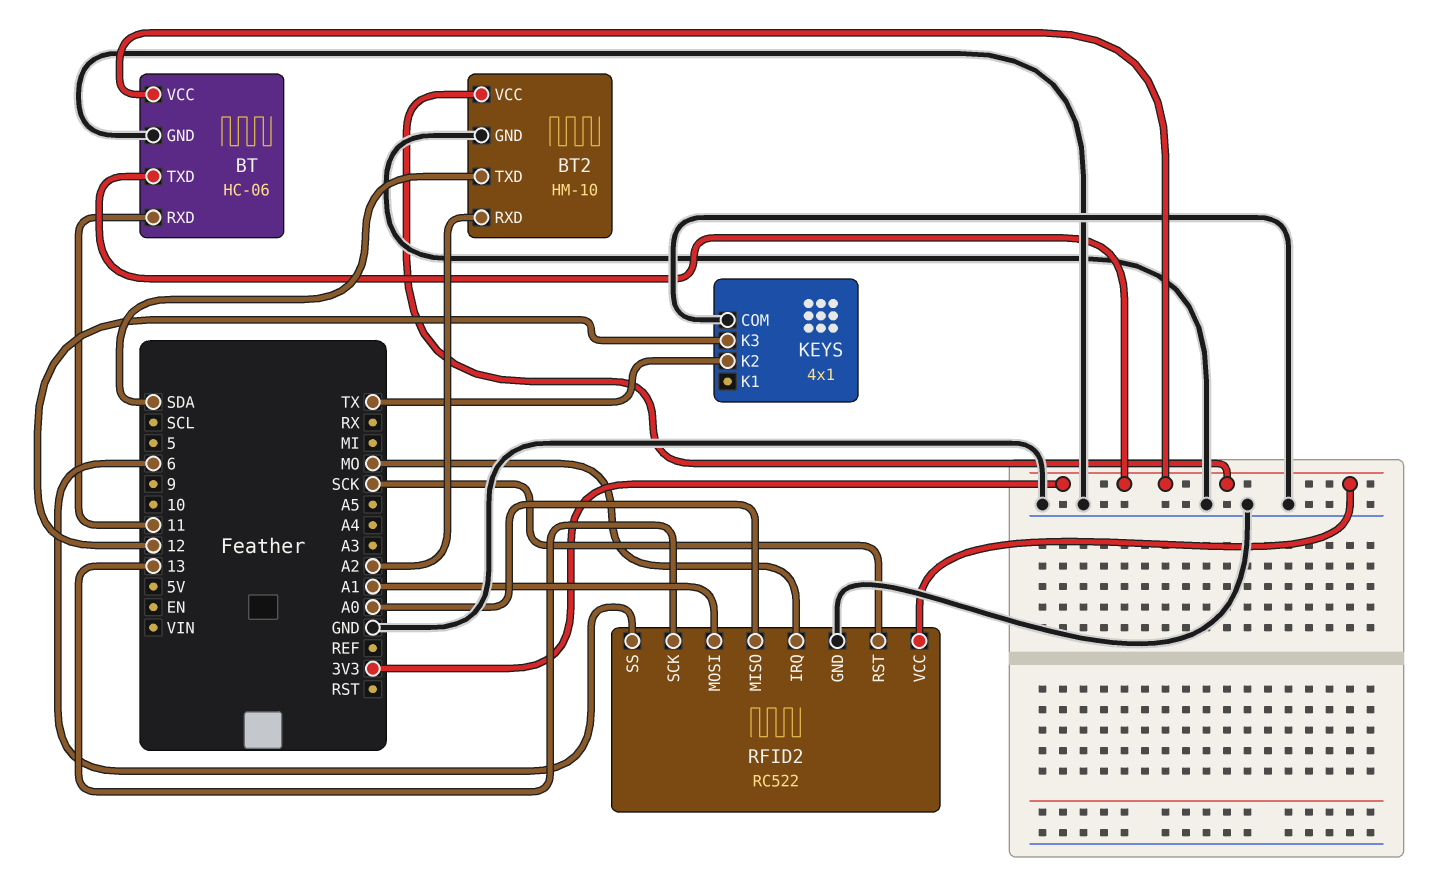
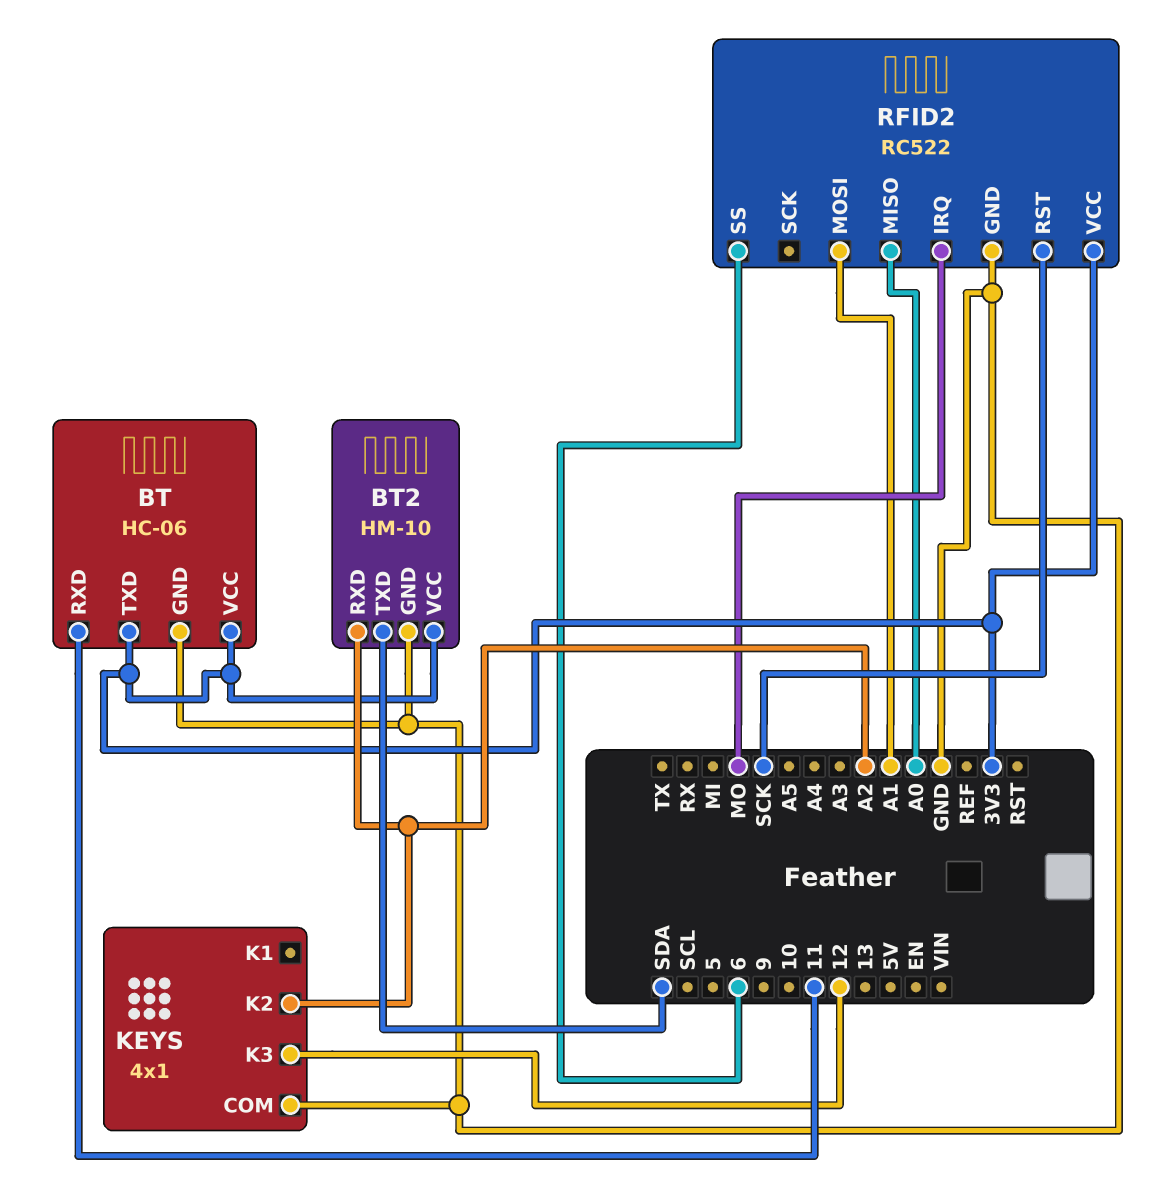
KEYS pin K2: TX -> A2
RFID2 pin SCK: 13 -> none

